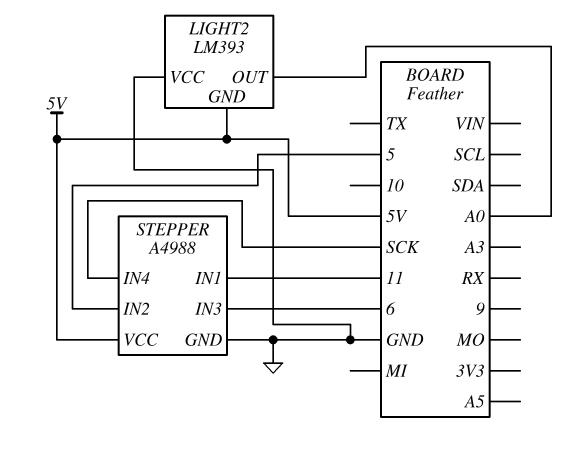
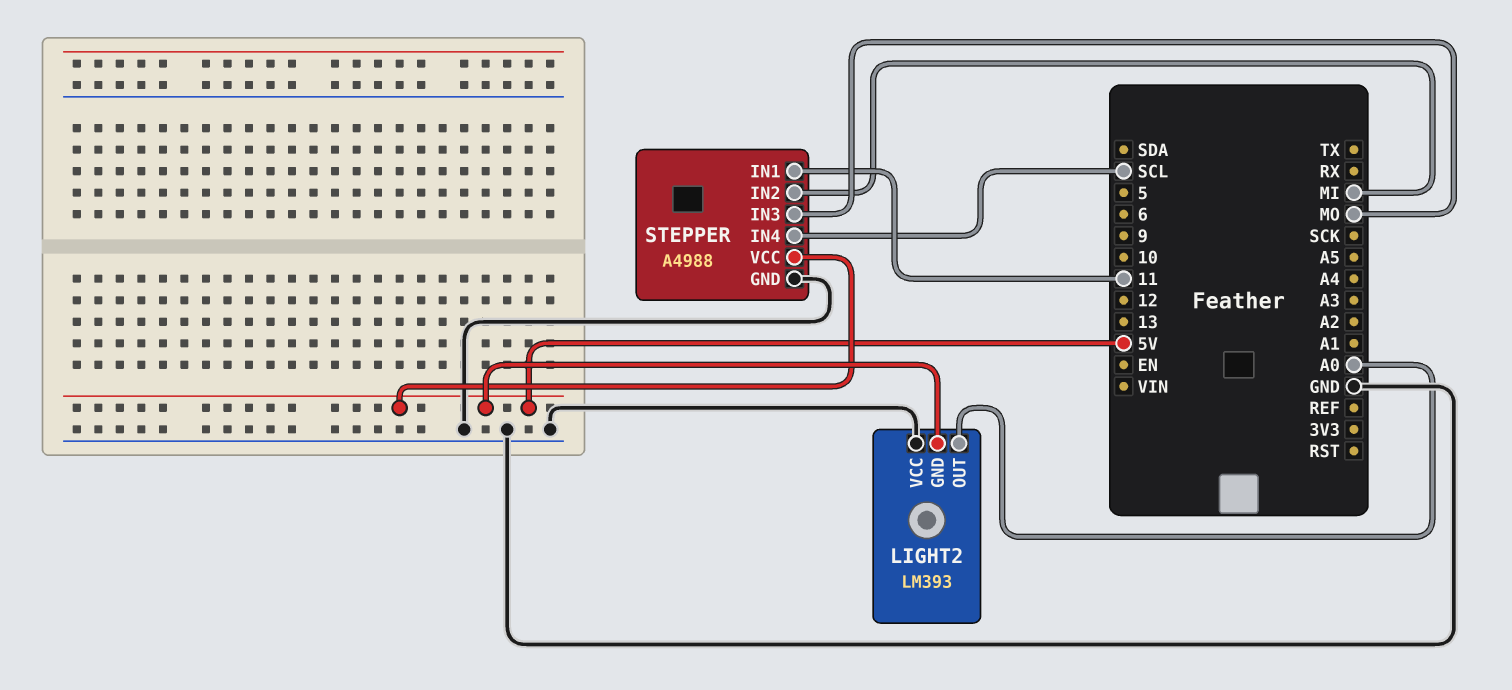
STEPPER pin IN2: 5 -> MI
STEPPER pin IN3: 6 -> MO
STEPPER pin IN4: SCK -> SCL

